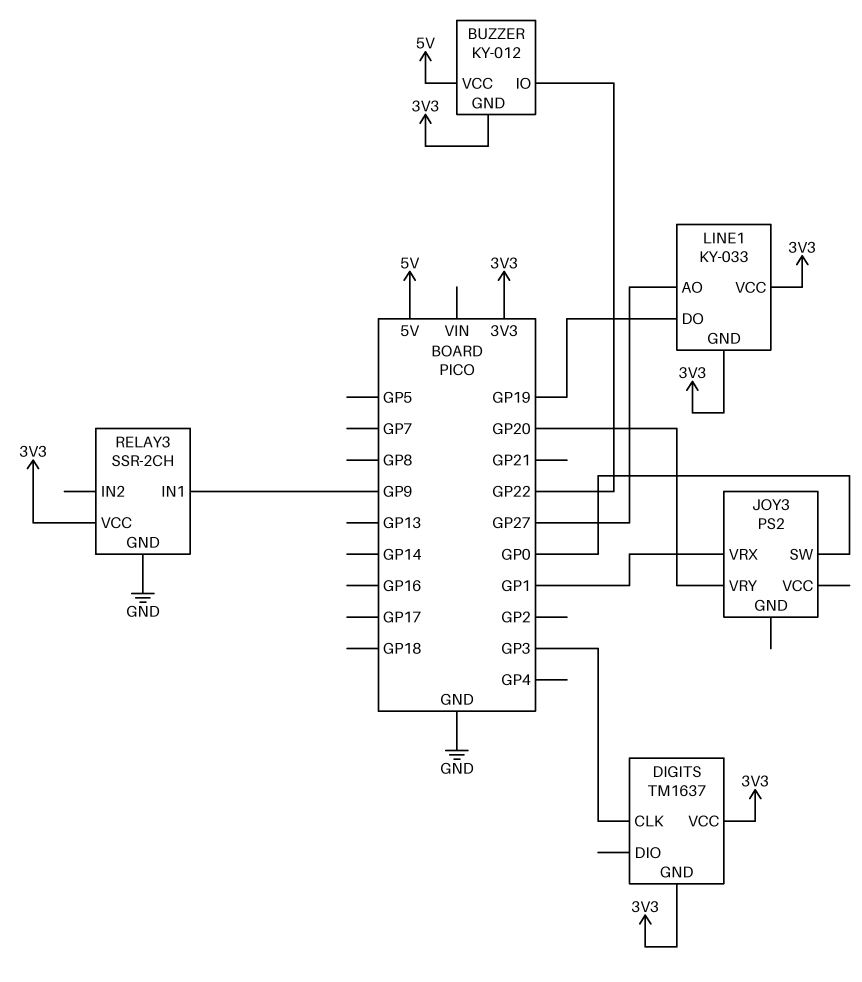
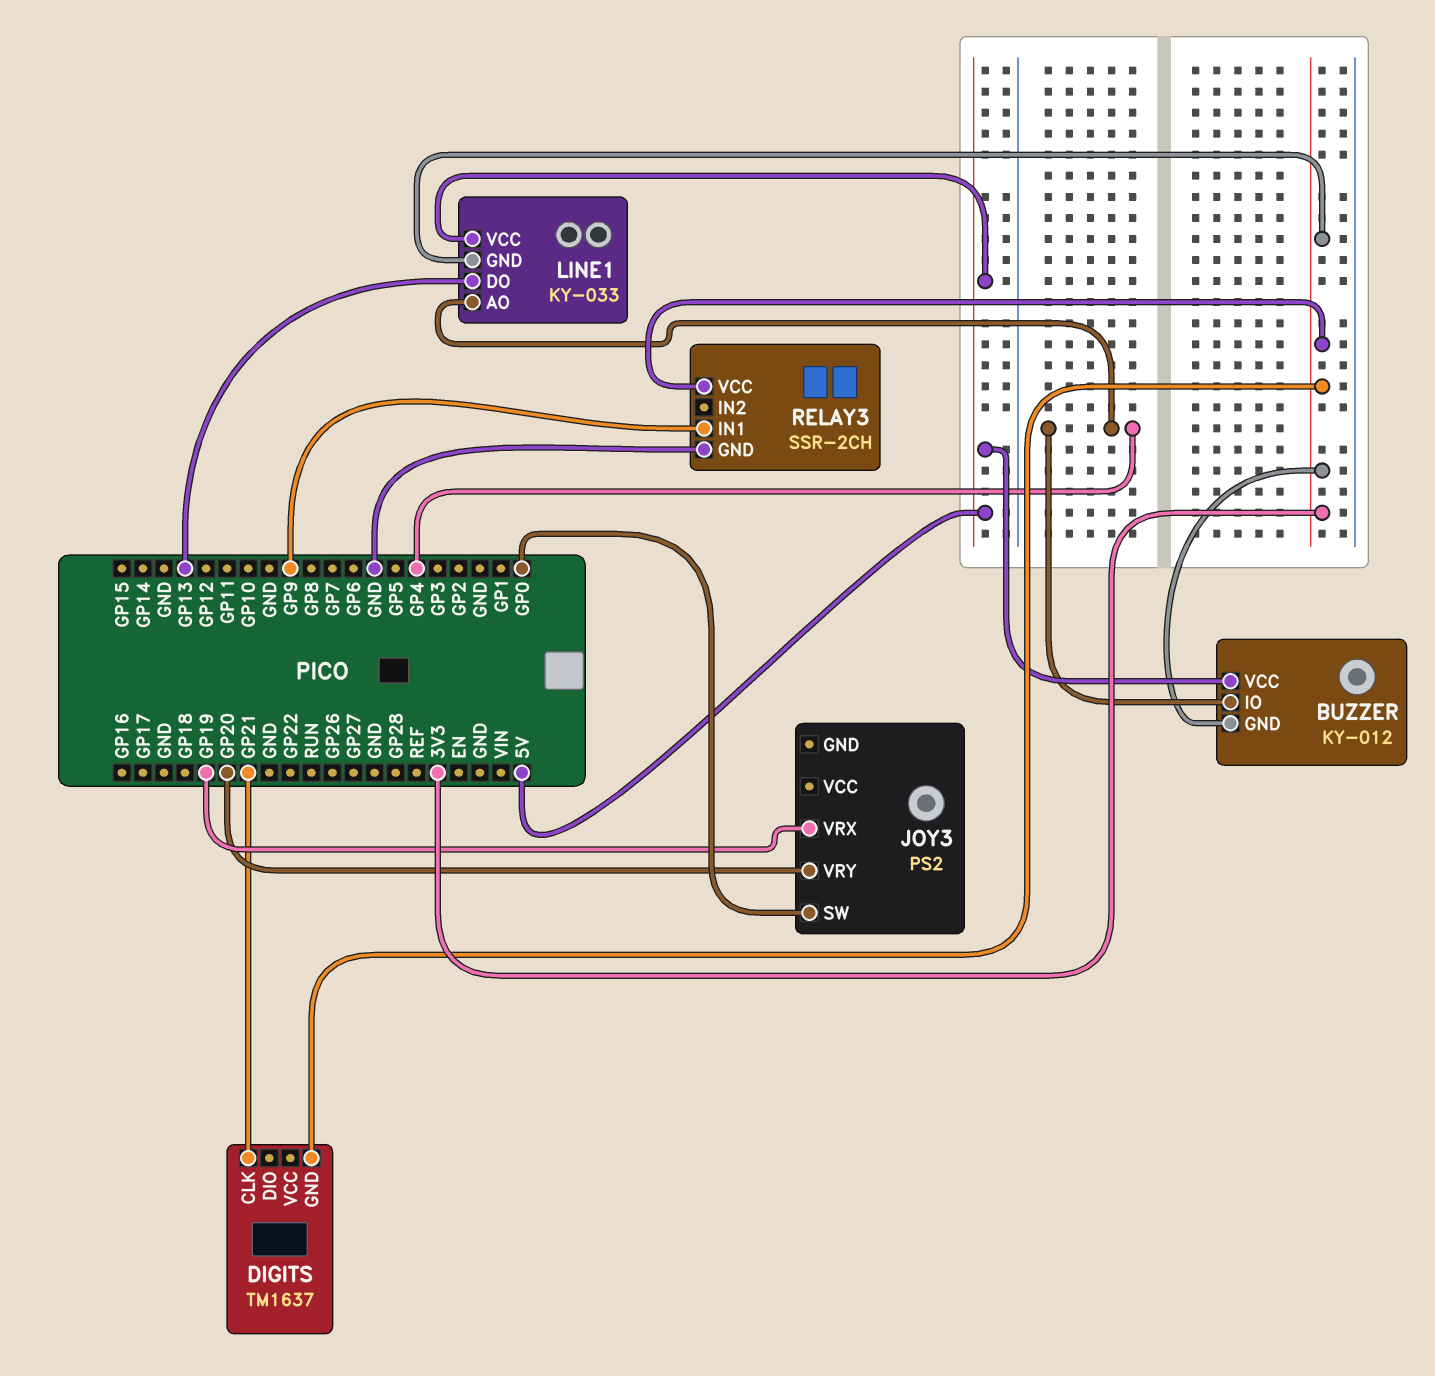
BUZZER pin IO: GP22 -> GP4
DIGITS pin CLK: GP3 -> GP21
DIGITS pin VCC: 3V3 -> none
JOY3 pin VRX: GP1 -> GP19
LINE1 pin AO: GP27 -> GP4
LINE1 pin DO: GP19 -> GP13
LINE1 pin VCC: 3V3 -> 5V

